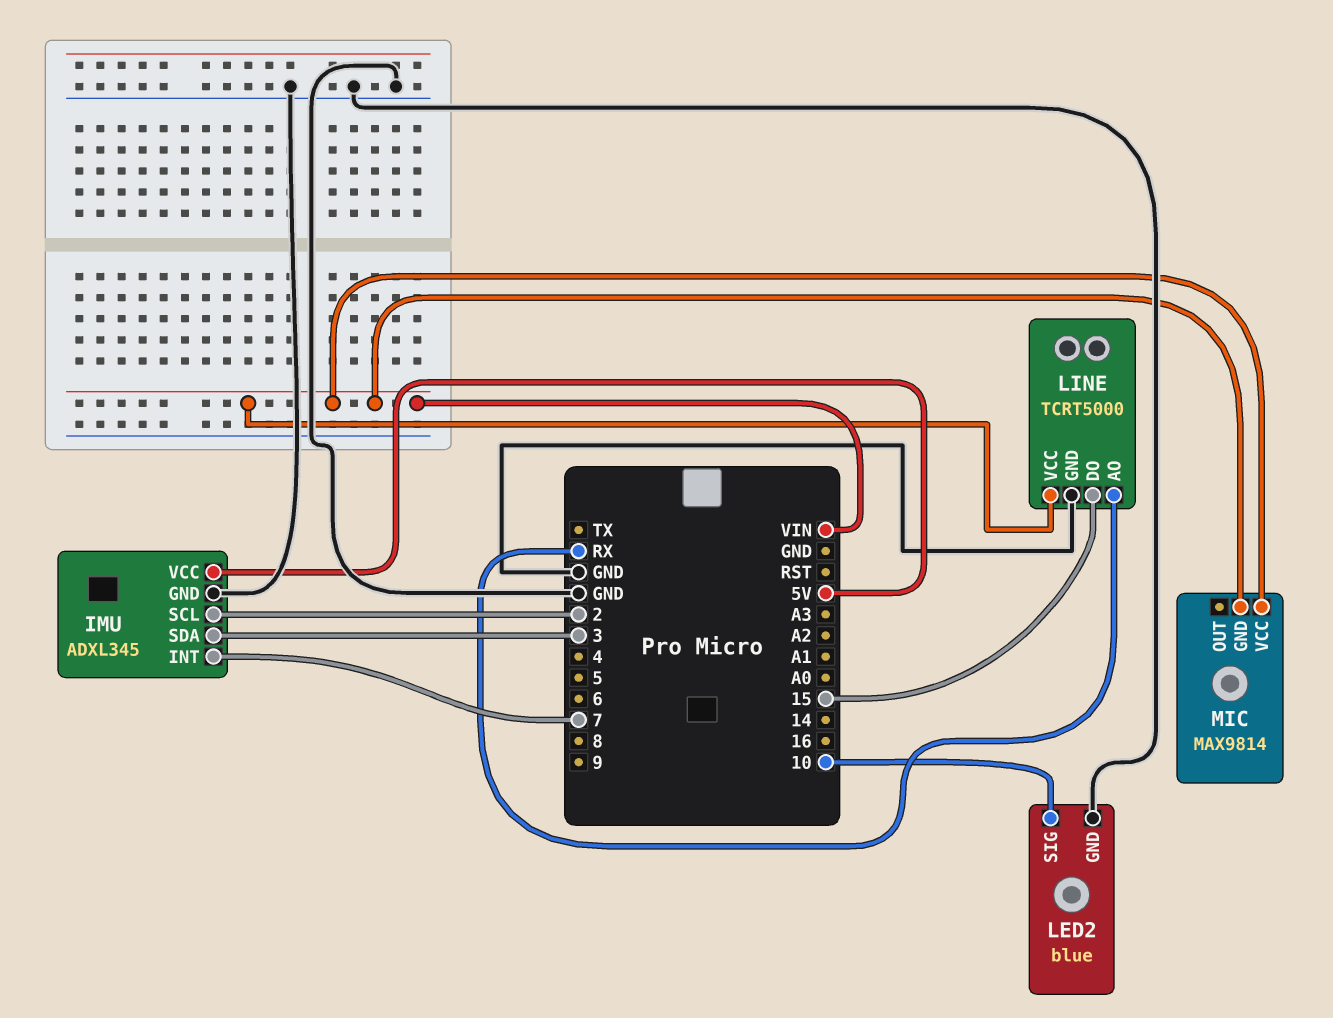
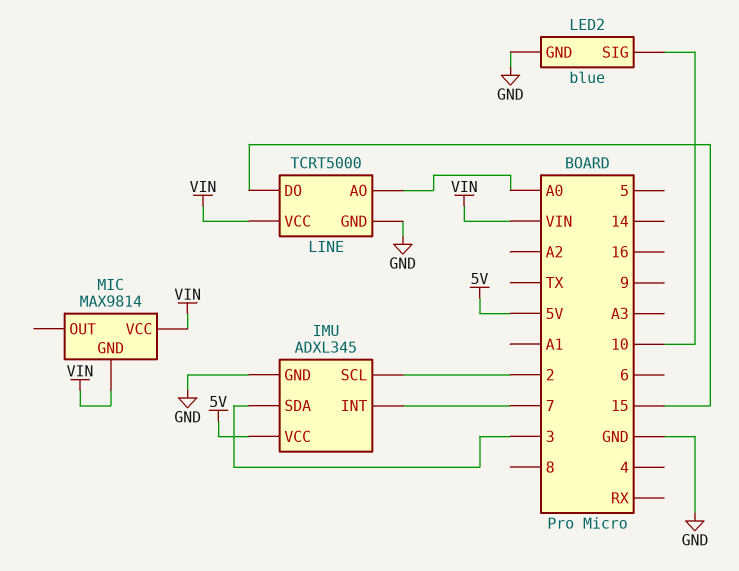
LINE pin AO: RX -> A0

